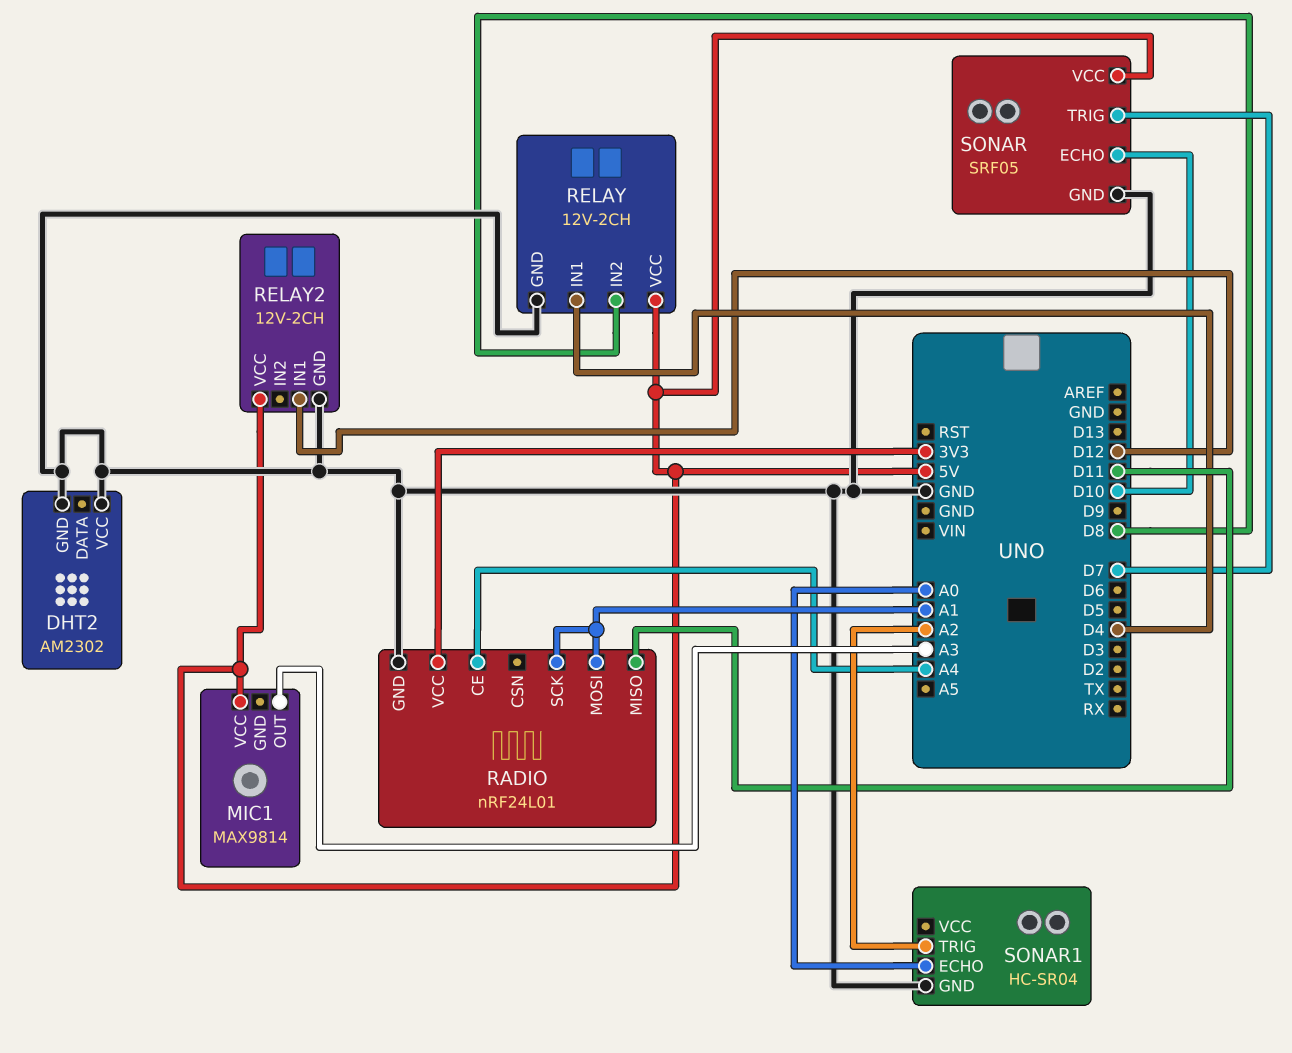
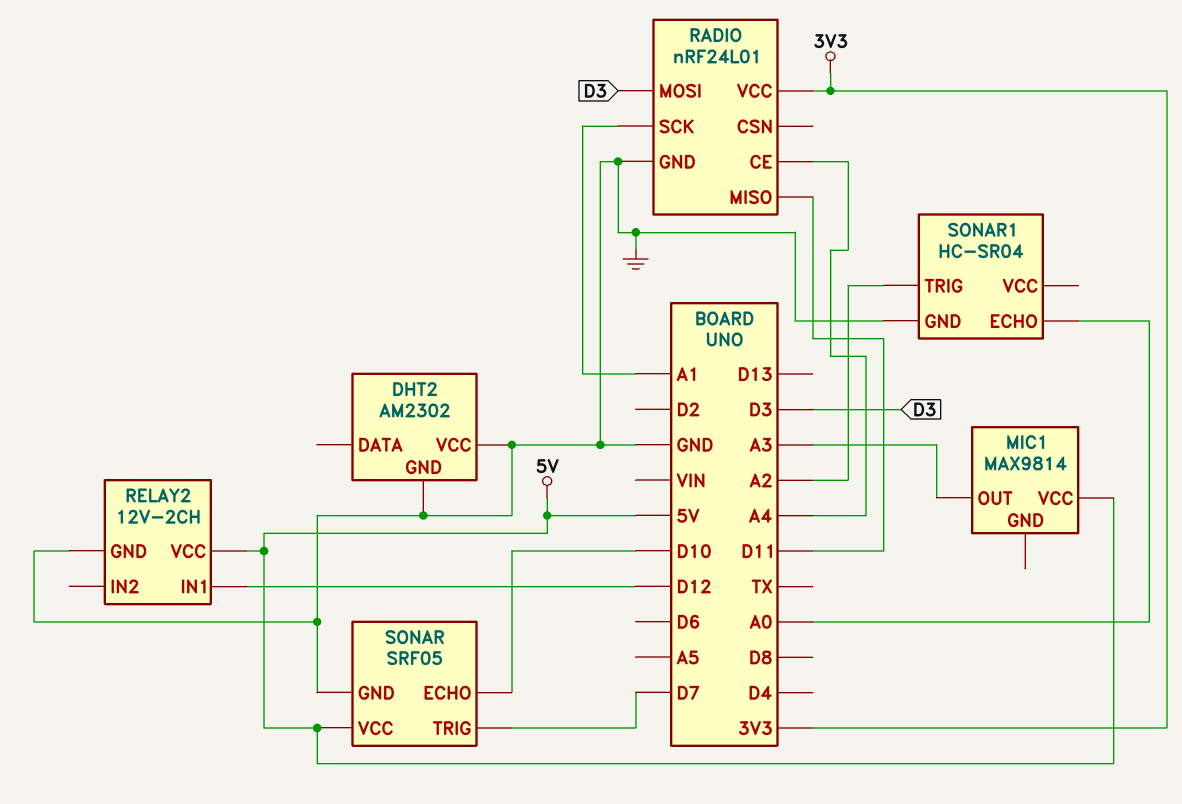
RADIO pin MOSI: A1 -> D3
RELAY: 12V-2CH -> none
RELAY pin GND: GND -> none
RELAY pin IN1: D4 -> none
RELAY pin IN2: D8 -> none
RELAY pin VCC: 5V -> none

